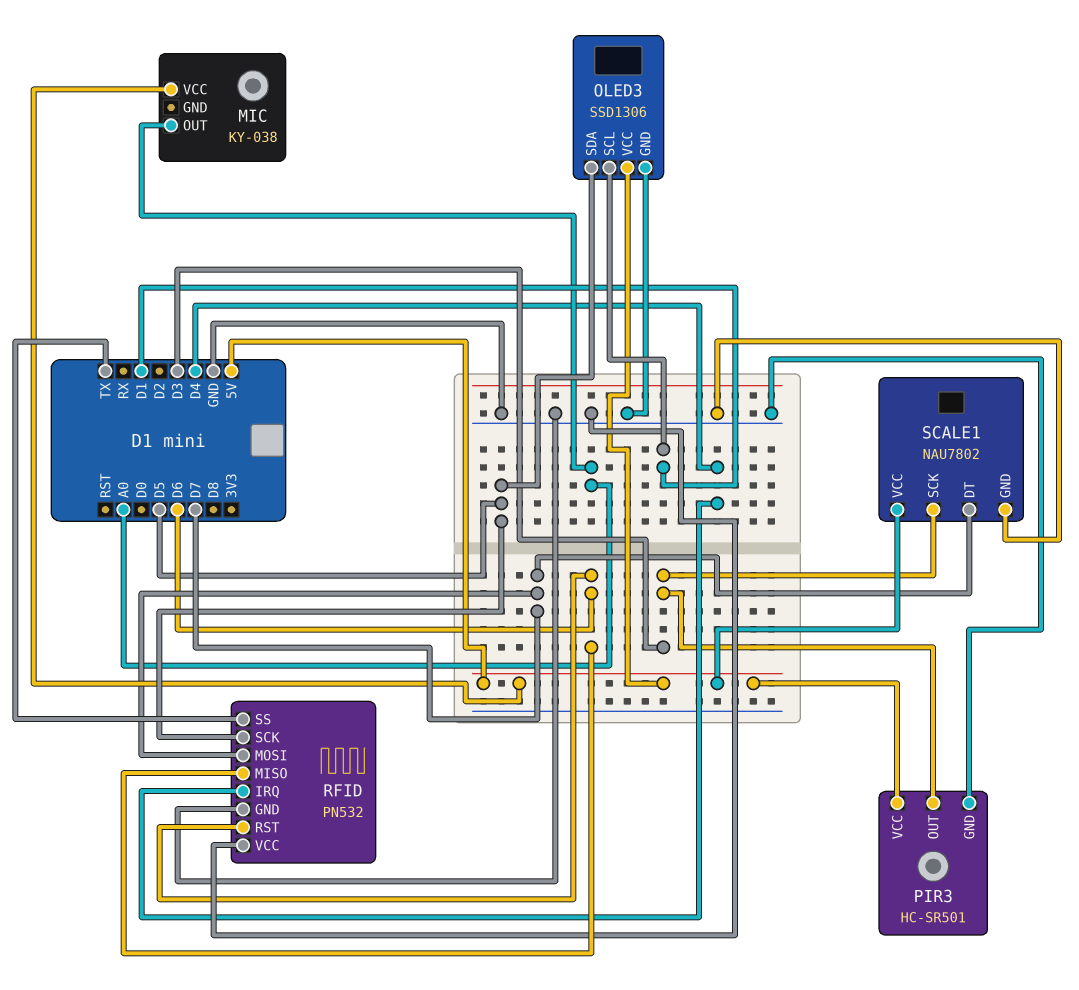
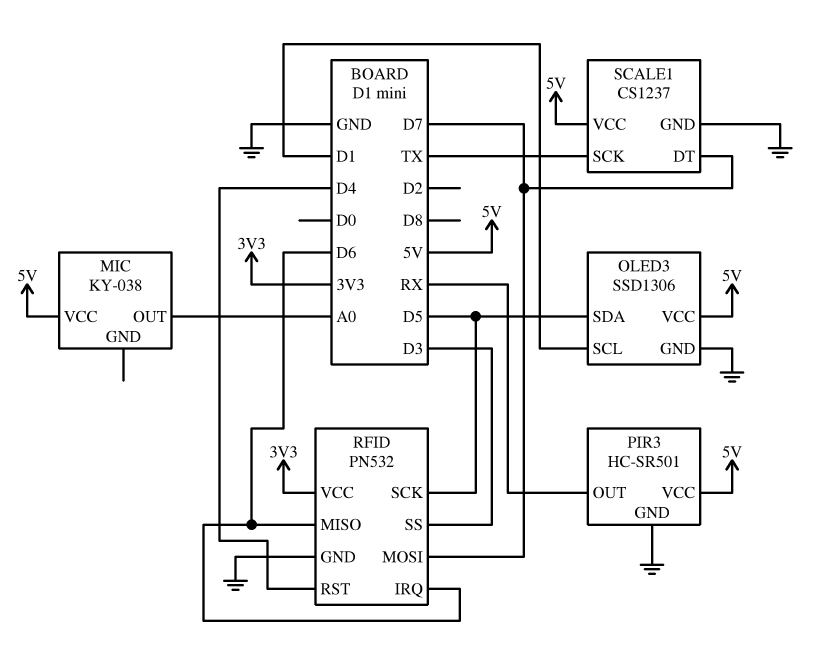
PIR3 pin OUT: D3 -> RX
RFID pin IRQ: D4 -> D6
RFID pin RST: D6 -> D4
RFID pin SS: TX -> D3
RFID pin VCC: GND -> 3V3
SCALE1: NAU7802 -> CS1237
SCALE1 pin SCK: D3 -> TX

